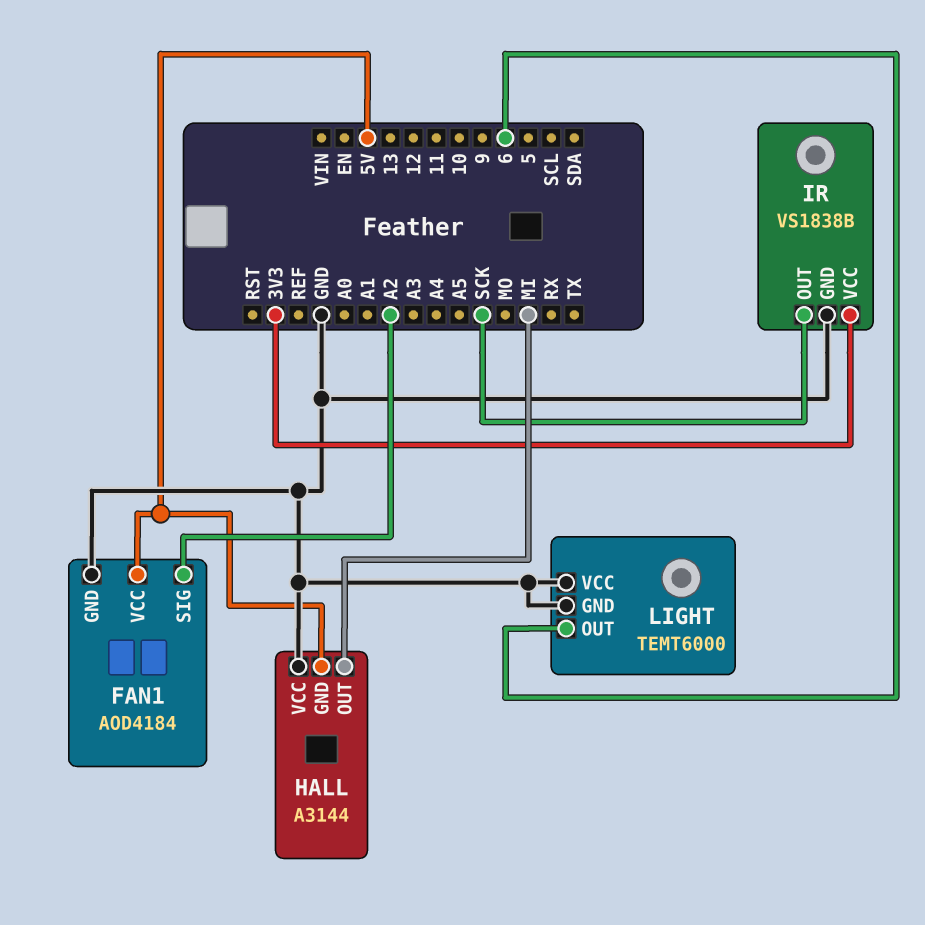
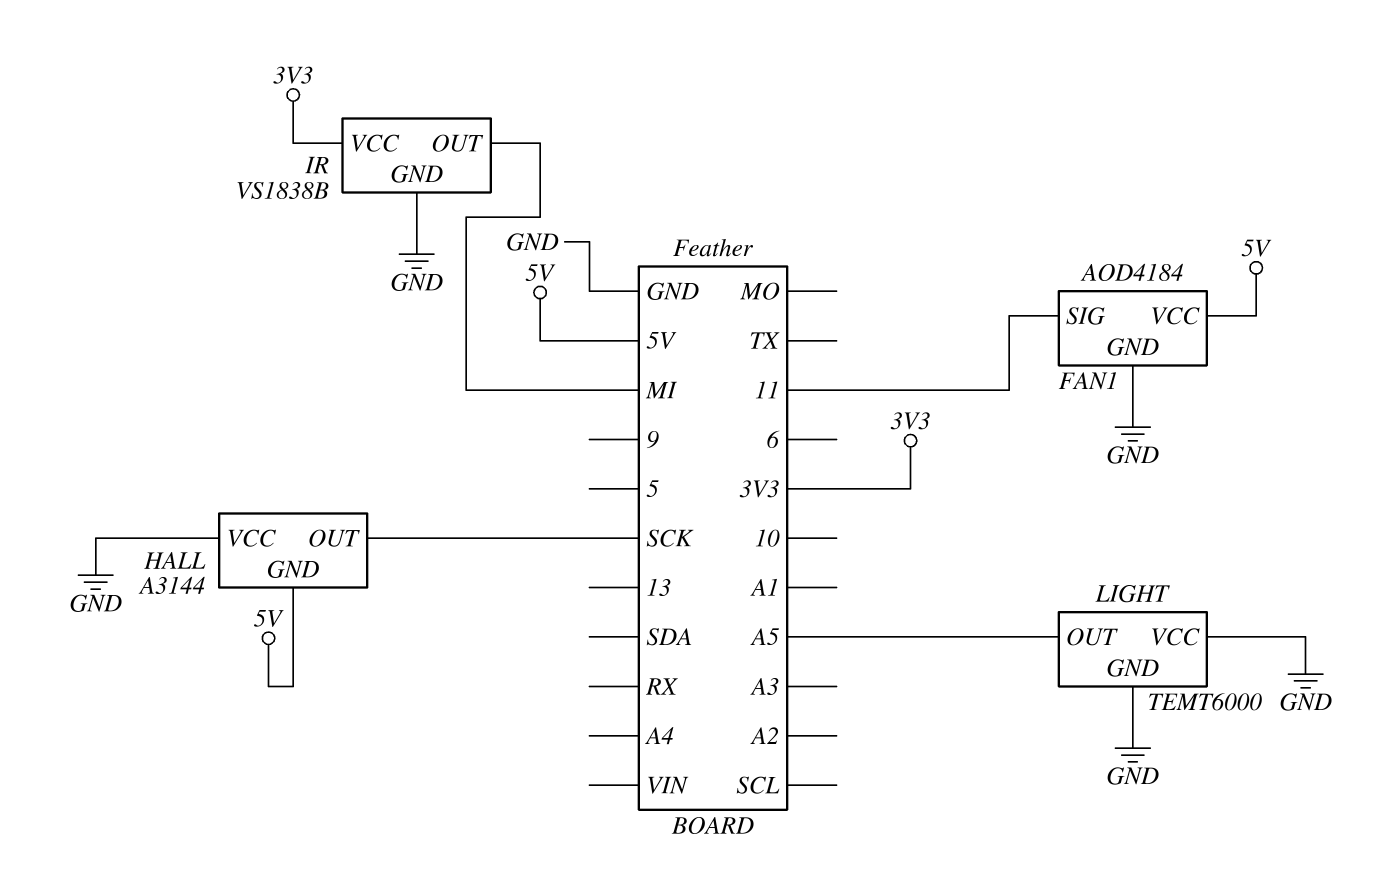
FAN1 pin SIG: A2 -> 11
HALL pin OUT: MI -> SCK
IR pin OUT: SCK -> MI
LIGHT pin OUT: 6 -> A5

